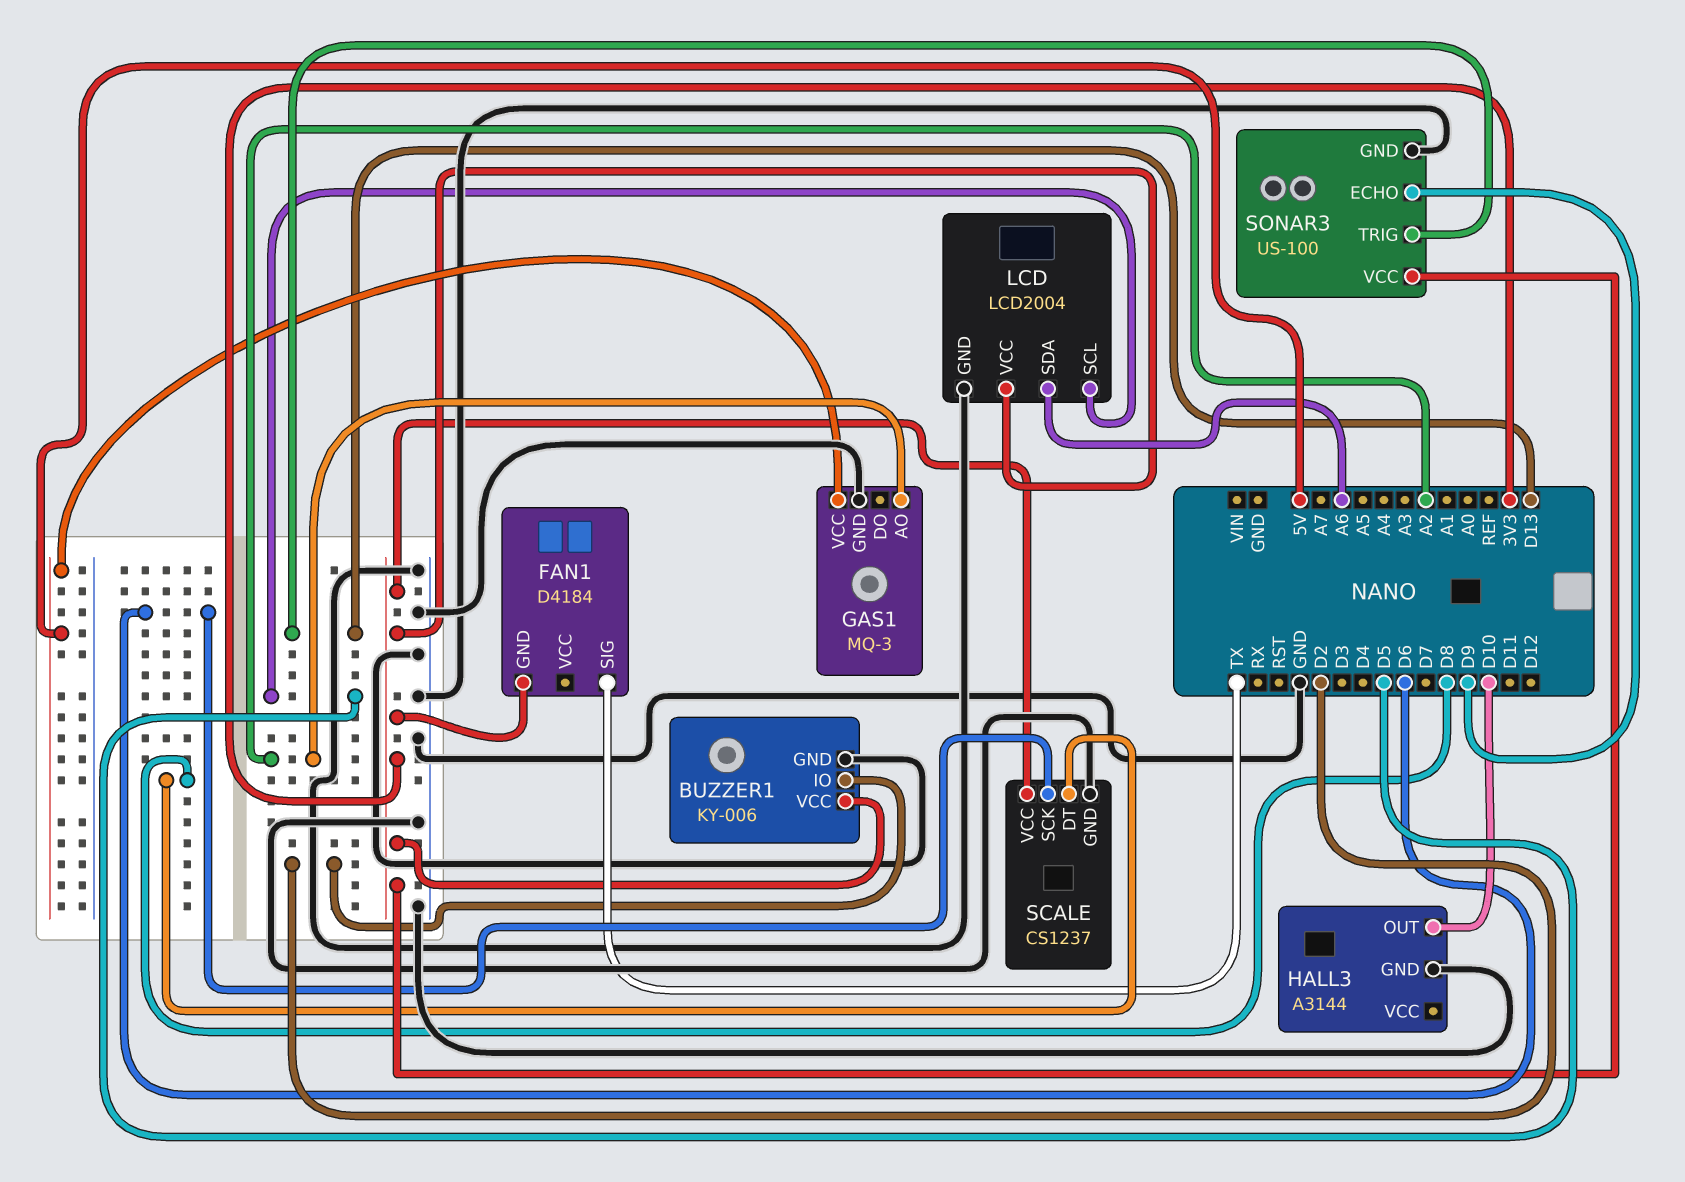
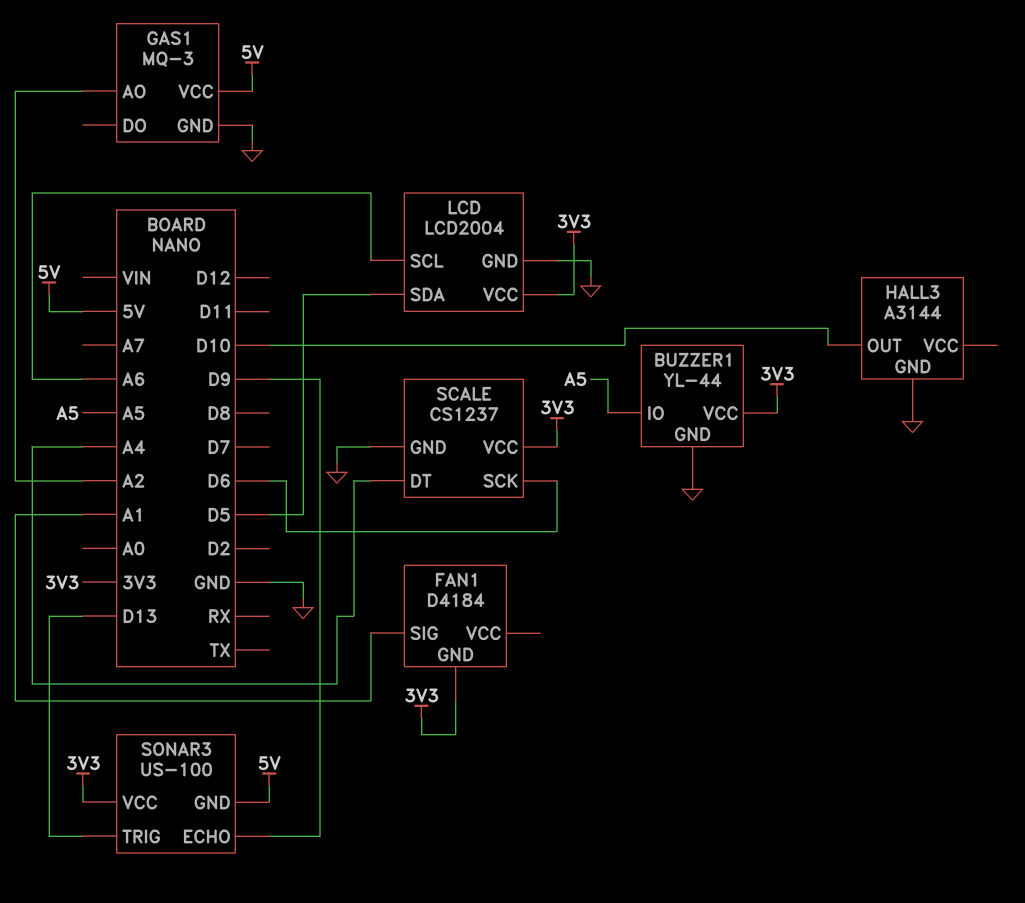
BUZZER1: KY-006 -> YL-44
BUZZER1 pin IO: D2 -> A5
FAN1 pin SIG: TX -> A1
LCD pin SCL: D5 -> A6
LCD pin SDA: A6 -> D5
SCALE pin DT: D8 -> A4
SONAR3 pin GND: GND -> 5V

